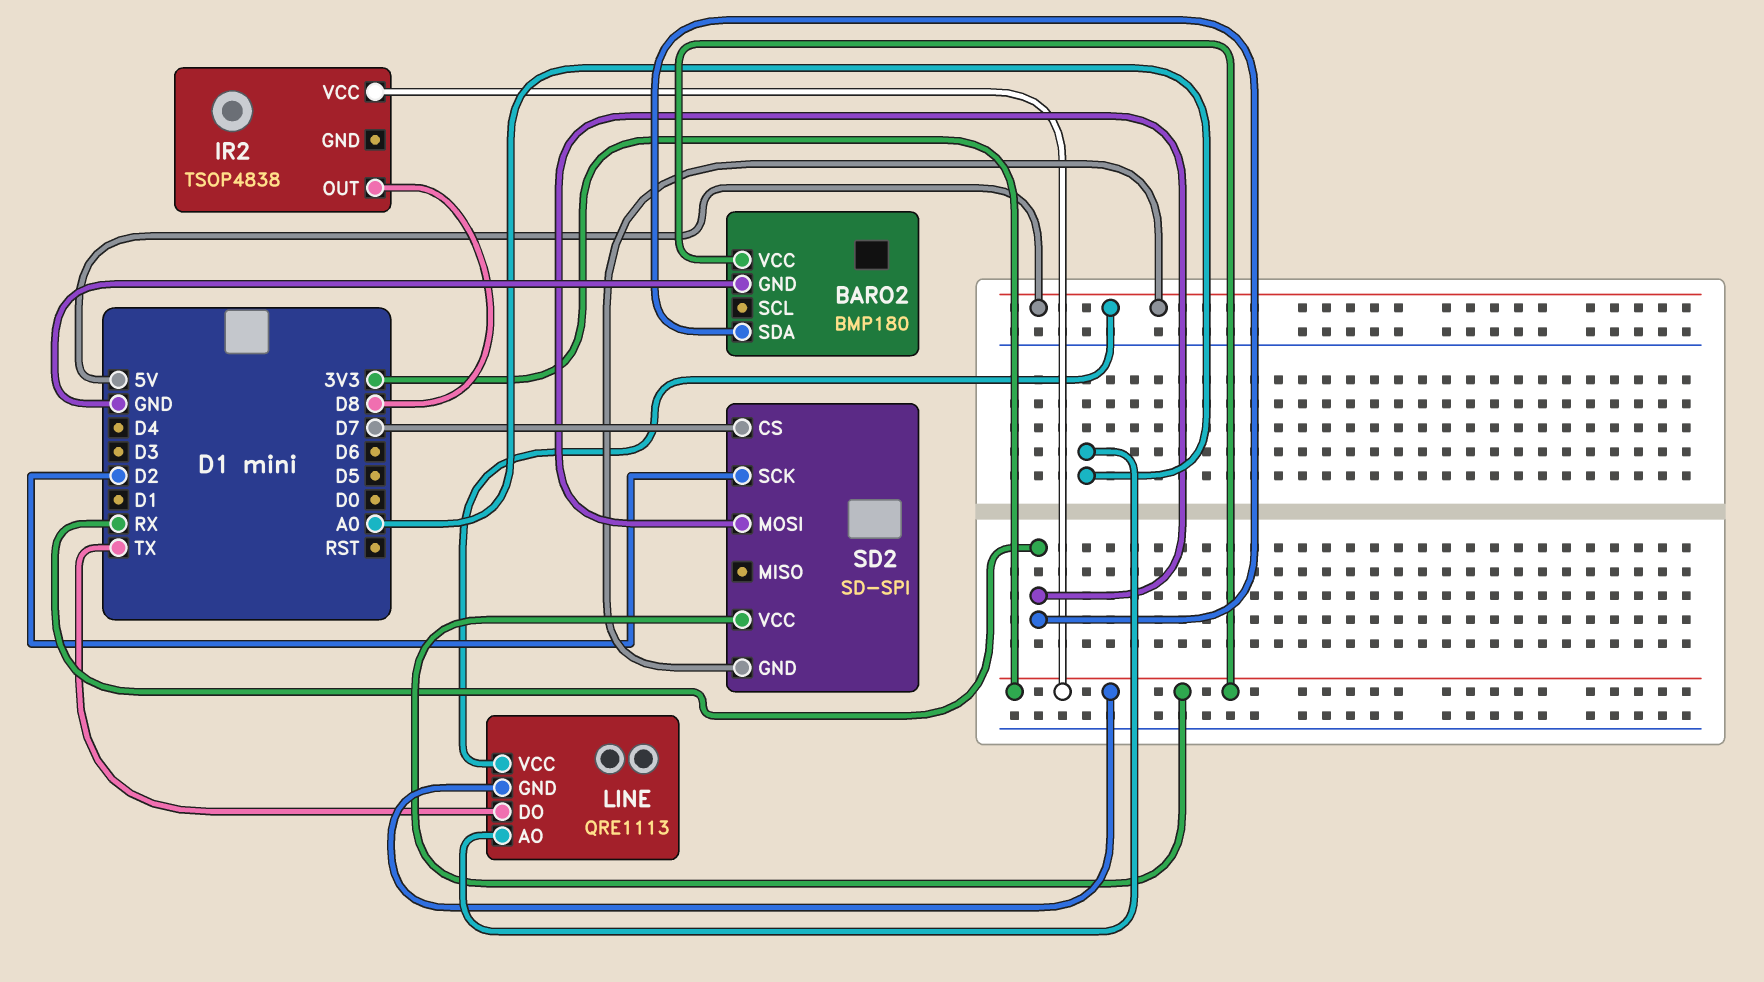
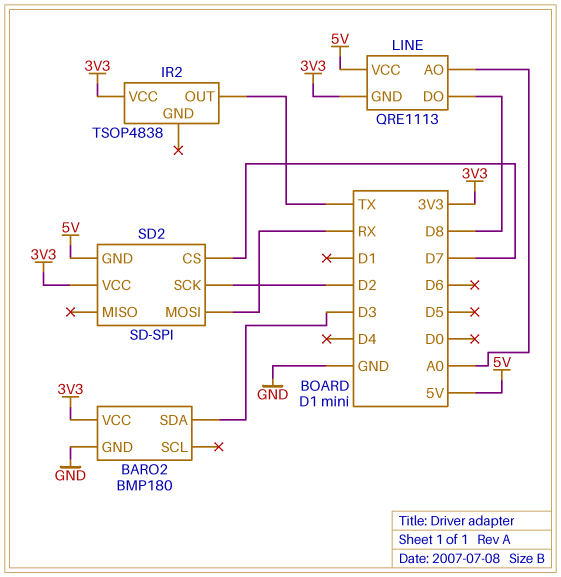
BARO2 pin SDA: RX -> D3
IR2 pin OUT: D8 -> TX
LINE pin DO: TX -> D8

